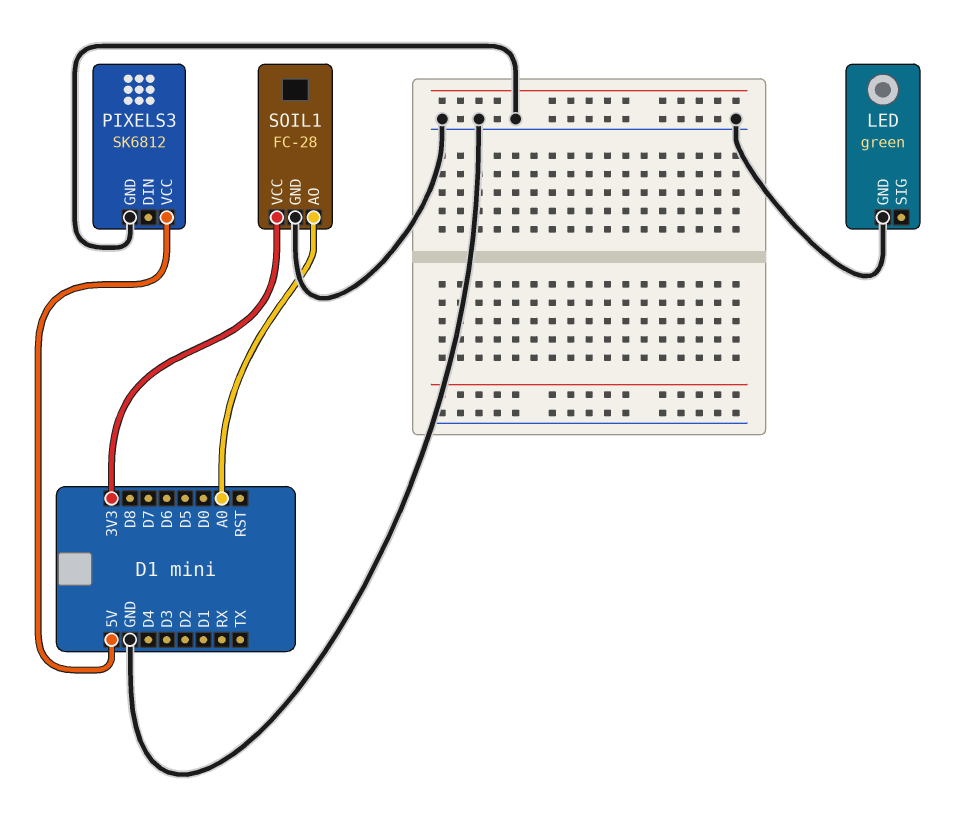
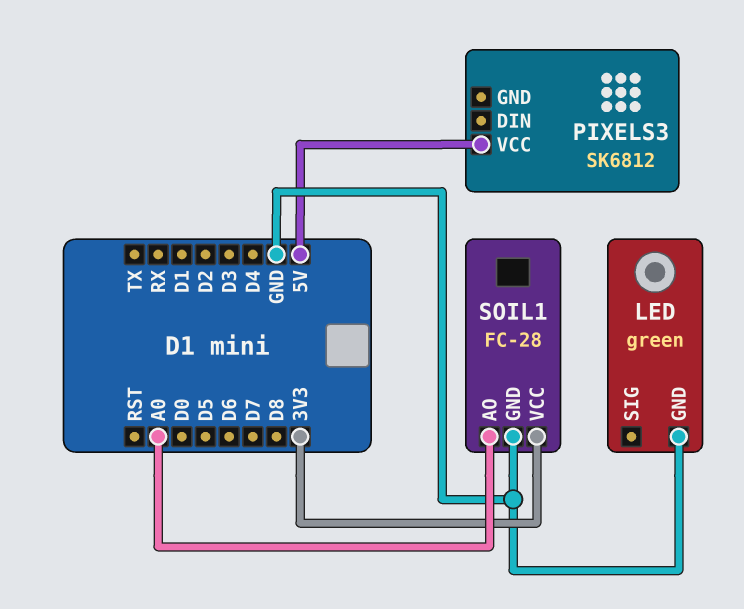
PIXELS3 pin GND: GND -> none

